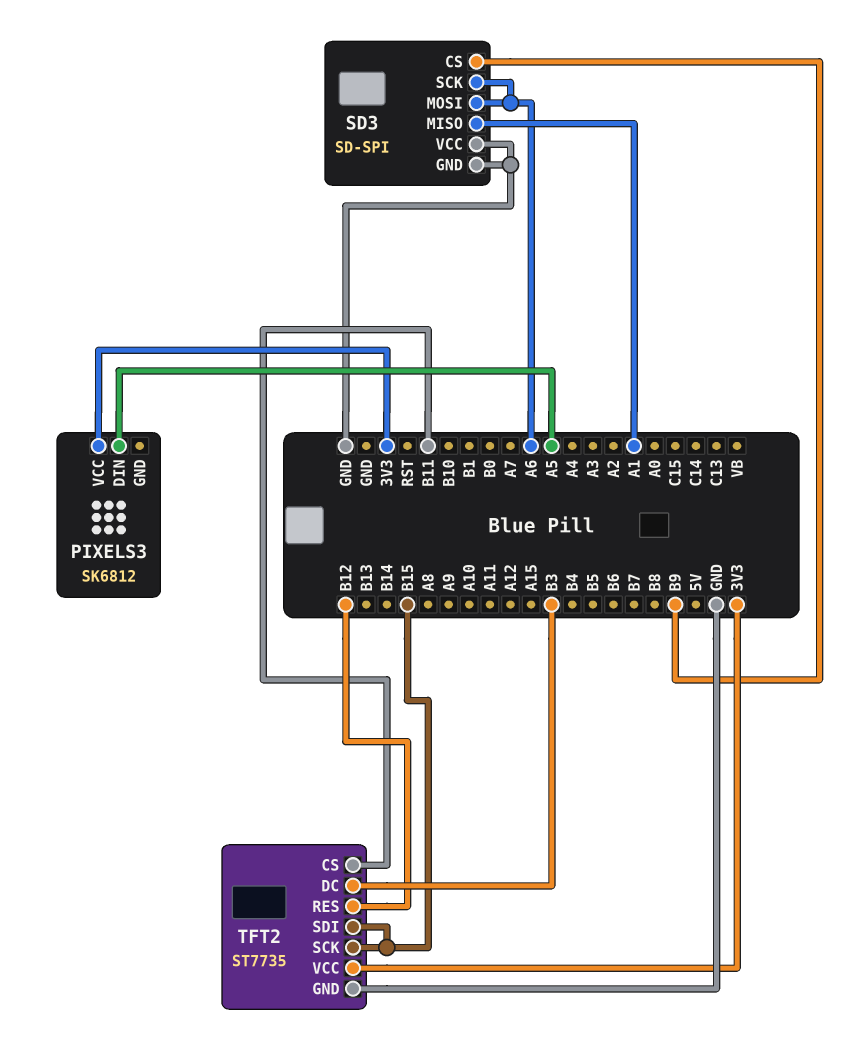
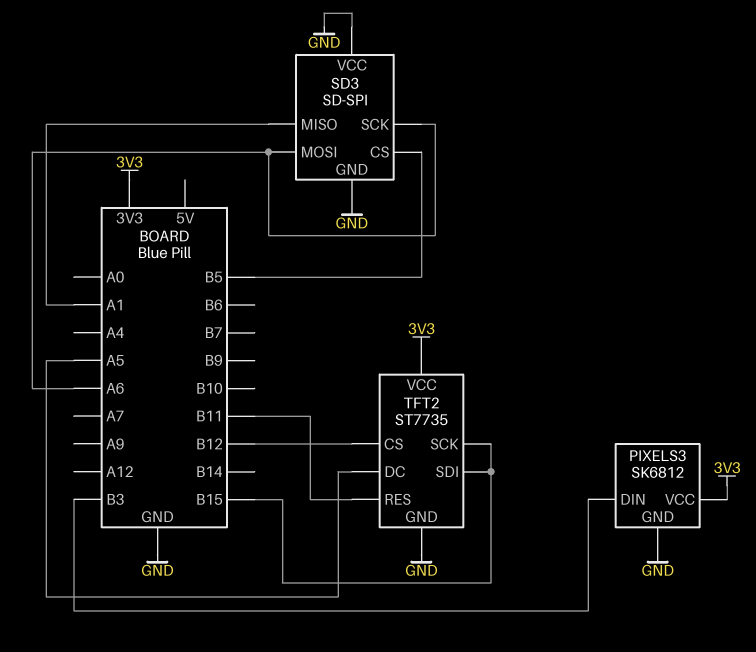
PIXELS3 pin DIN: A5 -> B3
PIXELS3 pin GND: none -> GND
SD3 pin CS: B9 -> B5
TFT2 pin CS: B11 -> B12
TFT2 pin DC: B3 -> A5
TFT2 pin RES: B12 -> B11

